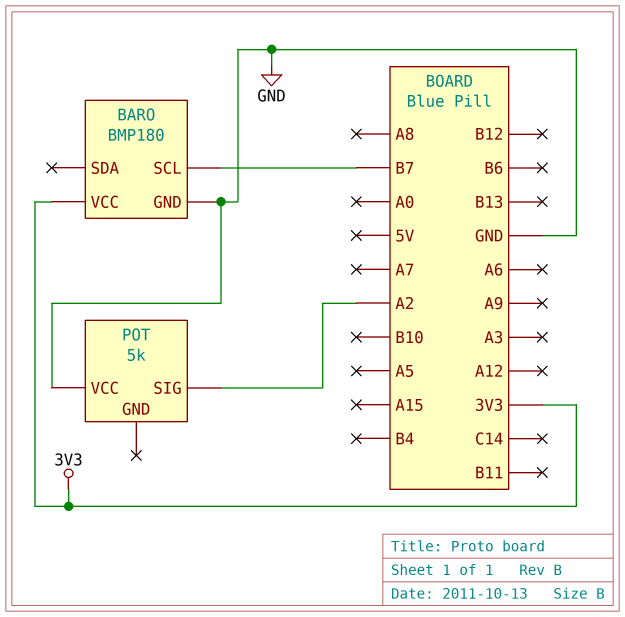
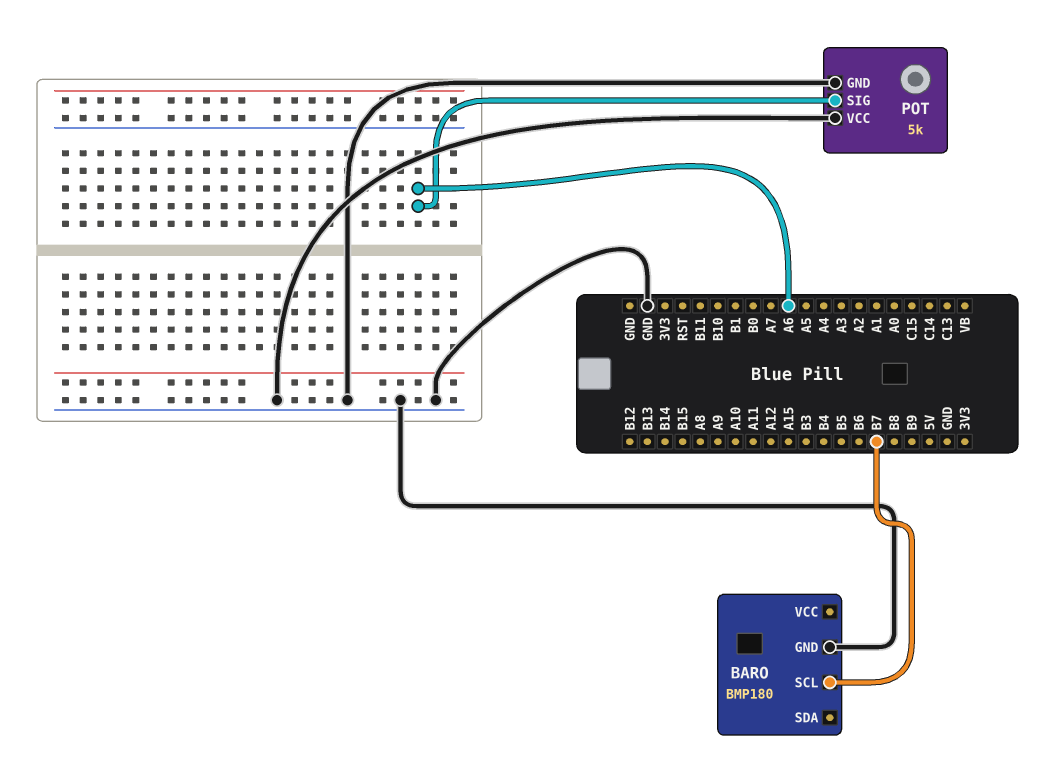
BARO pin VCC: 3V3 -> none
POT pin GND: none -> GND
POT pin SIG: A2 -> A6

